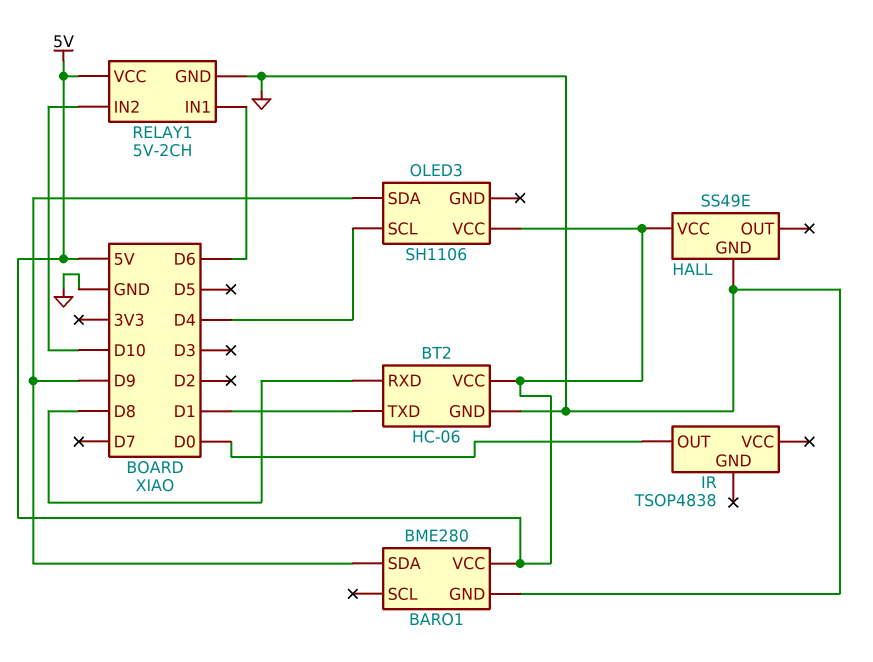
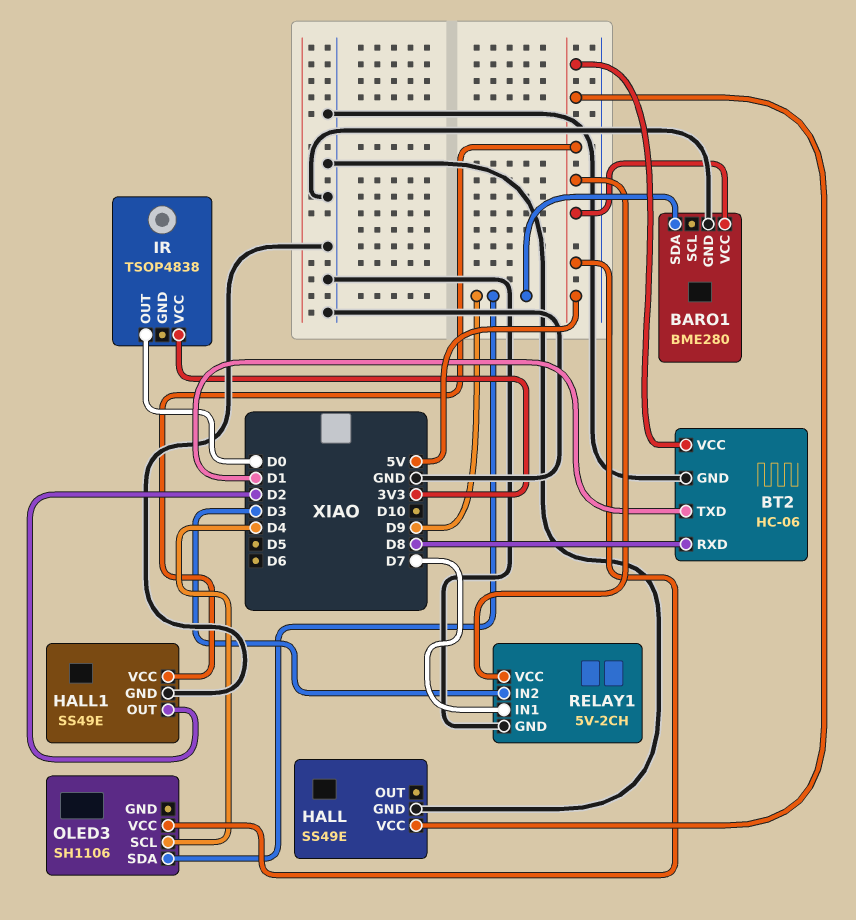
HALL1: none -> SS49E
HALL1 pin GND: none -> GND
HALL1 pin OUT: none -> D2
HALL1 pin VCC: none -> 5V
IR pin VCC: none -> 3V3
RELAY1 pin IN1: D6 -> D7
RELAY1 pin IN2: D10 -> D3

